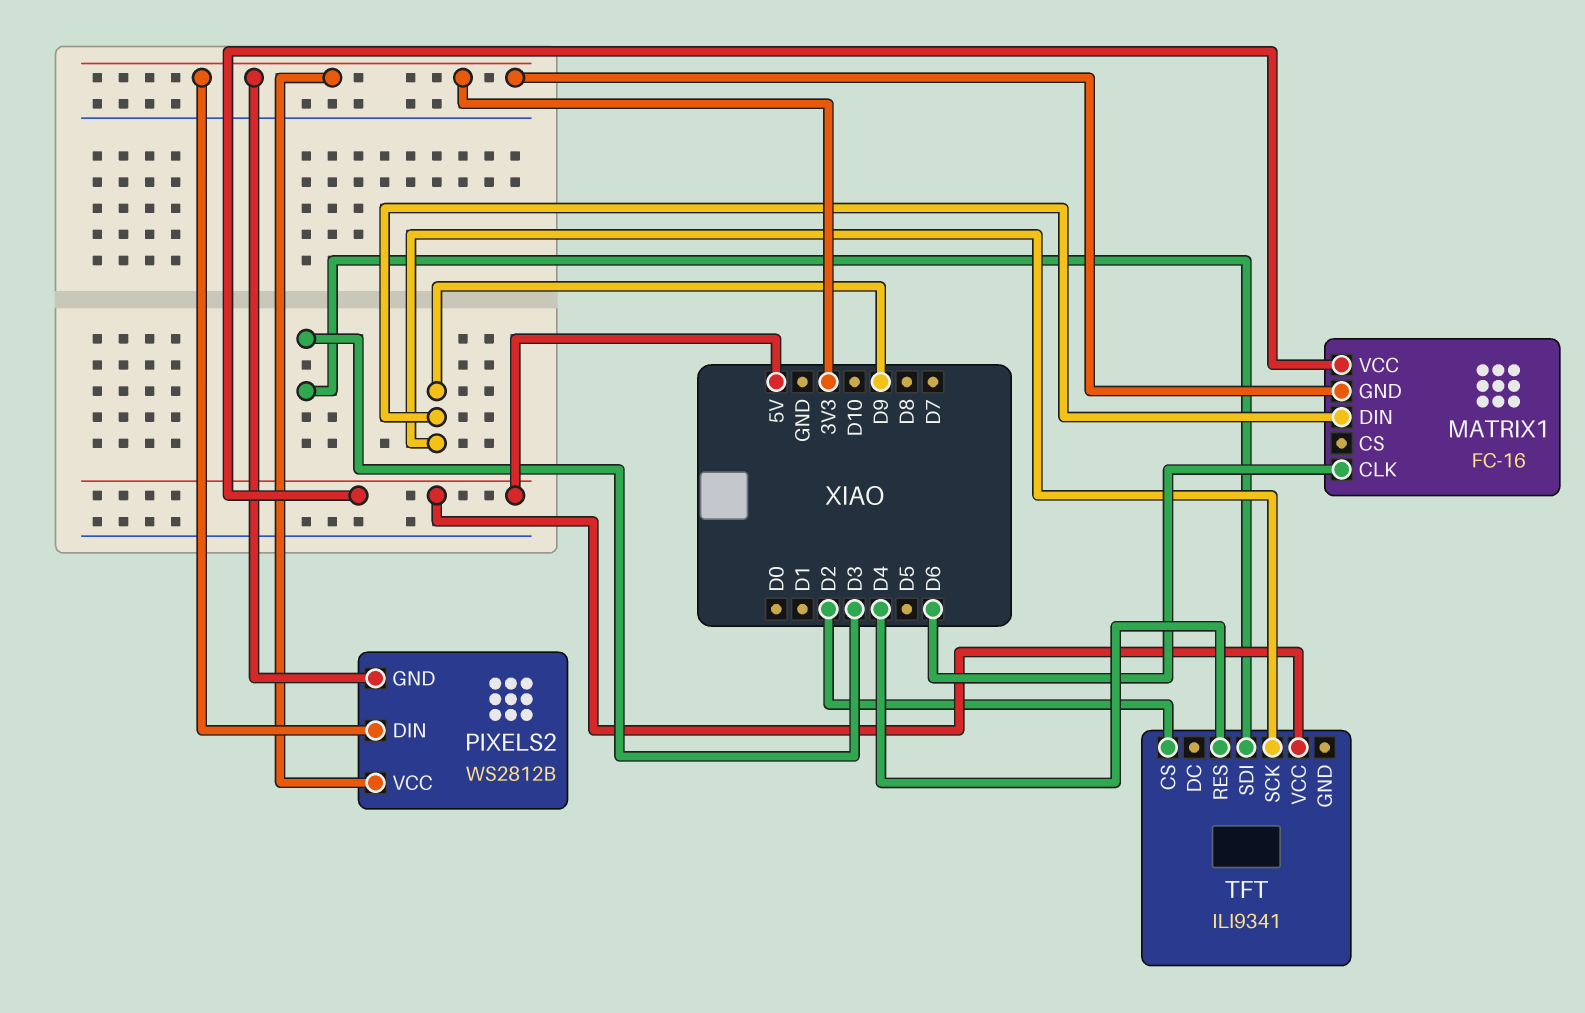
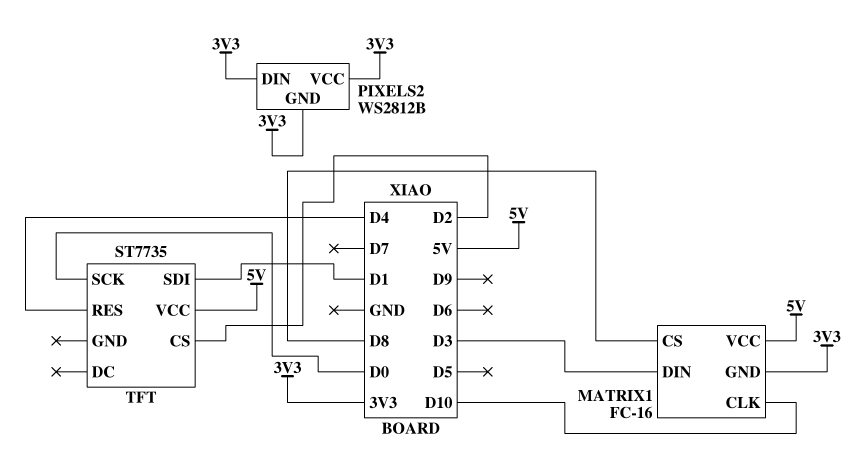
MATRIX1 pin CLK: D6 -> D10
MATRIX1 pin CS: none -> D8
MATRIX1 pin DIN: D9 -> D3
TFT: ILI9341 -> ST7735
TFT pin SCK: D9 -> D0
TFT pin SDI: D3 -> D1

